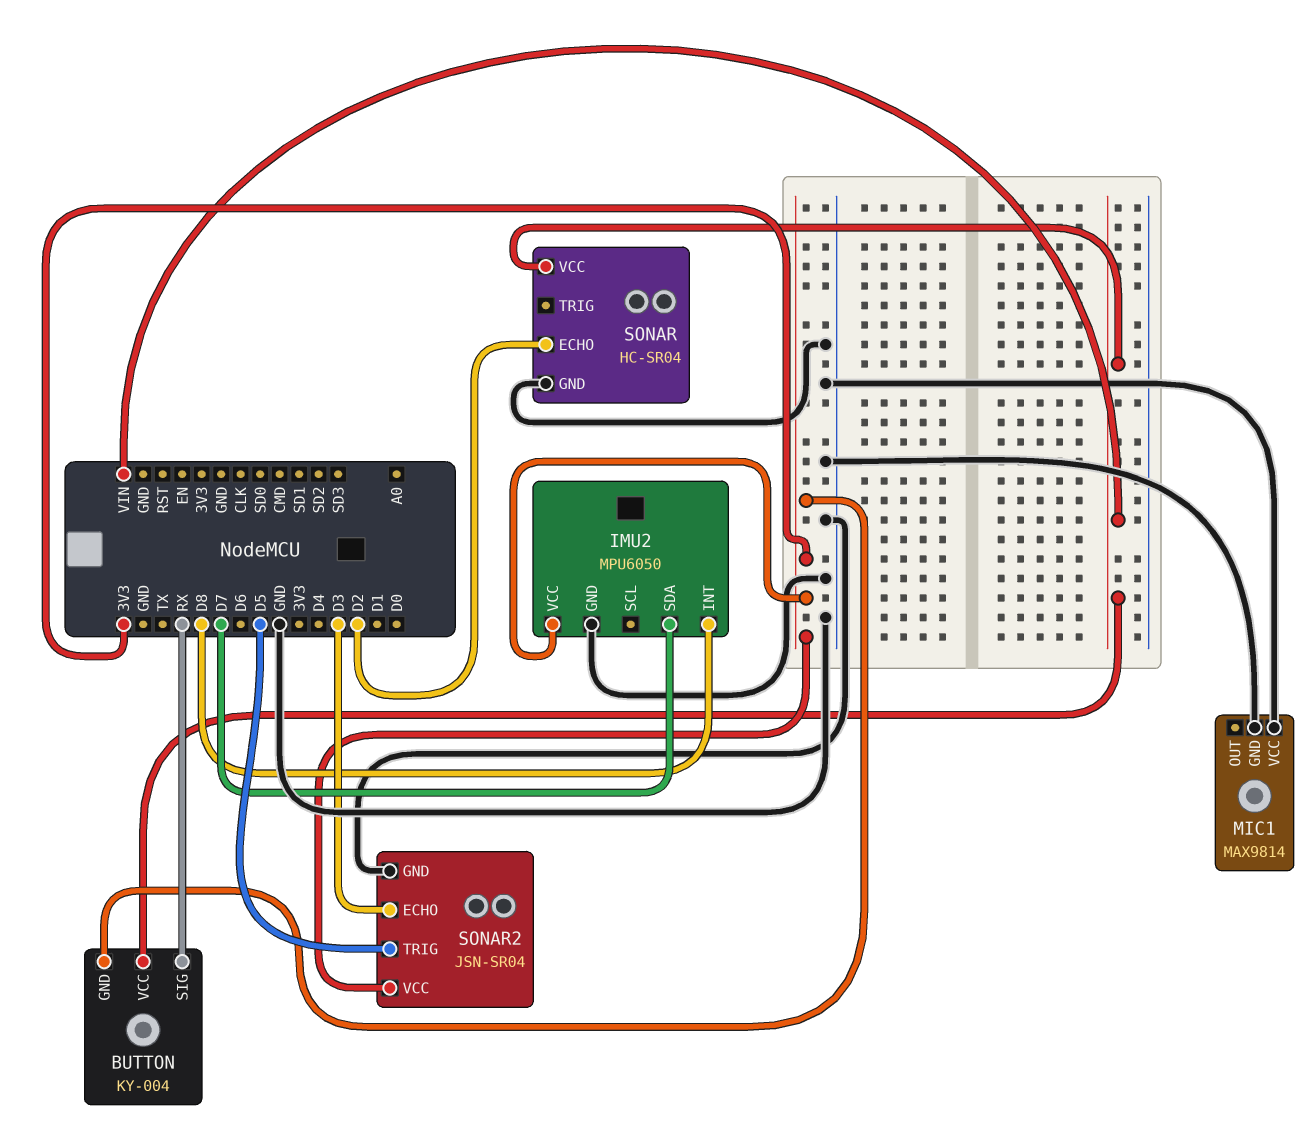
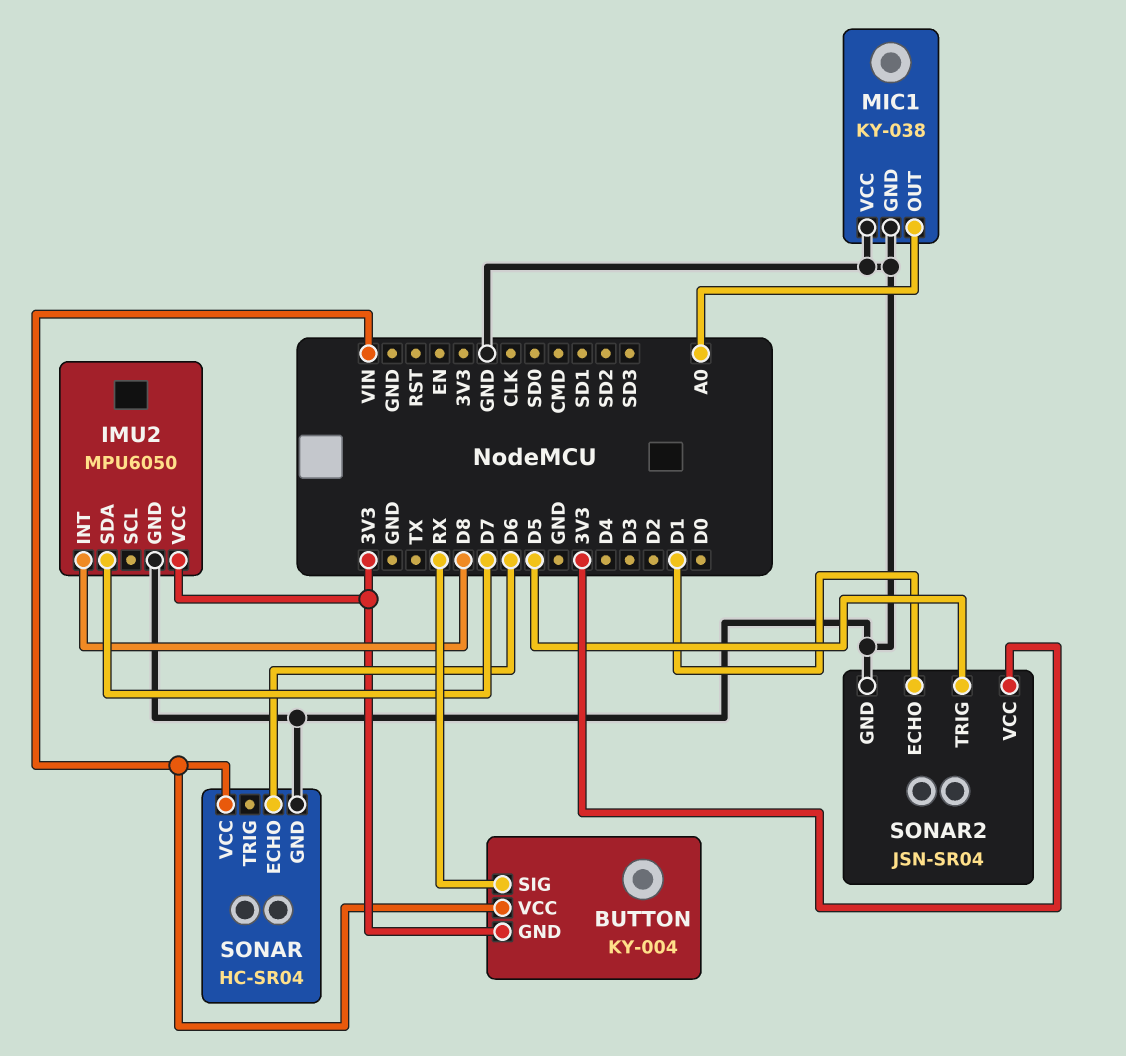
MIC1: MAX9814 -> KY-038
MIC1 pin OUT: none -> A0
SONAR pin ECHO: D2 -> D6
SONAR2 pin ECHO: D3 -> D1

